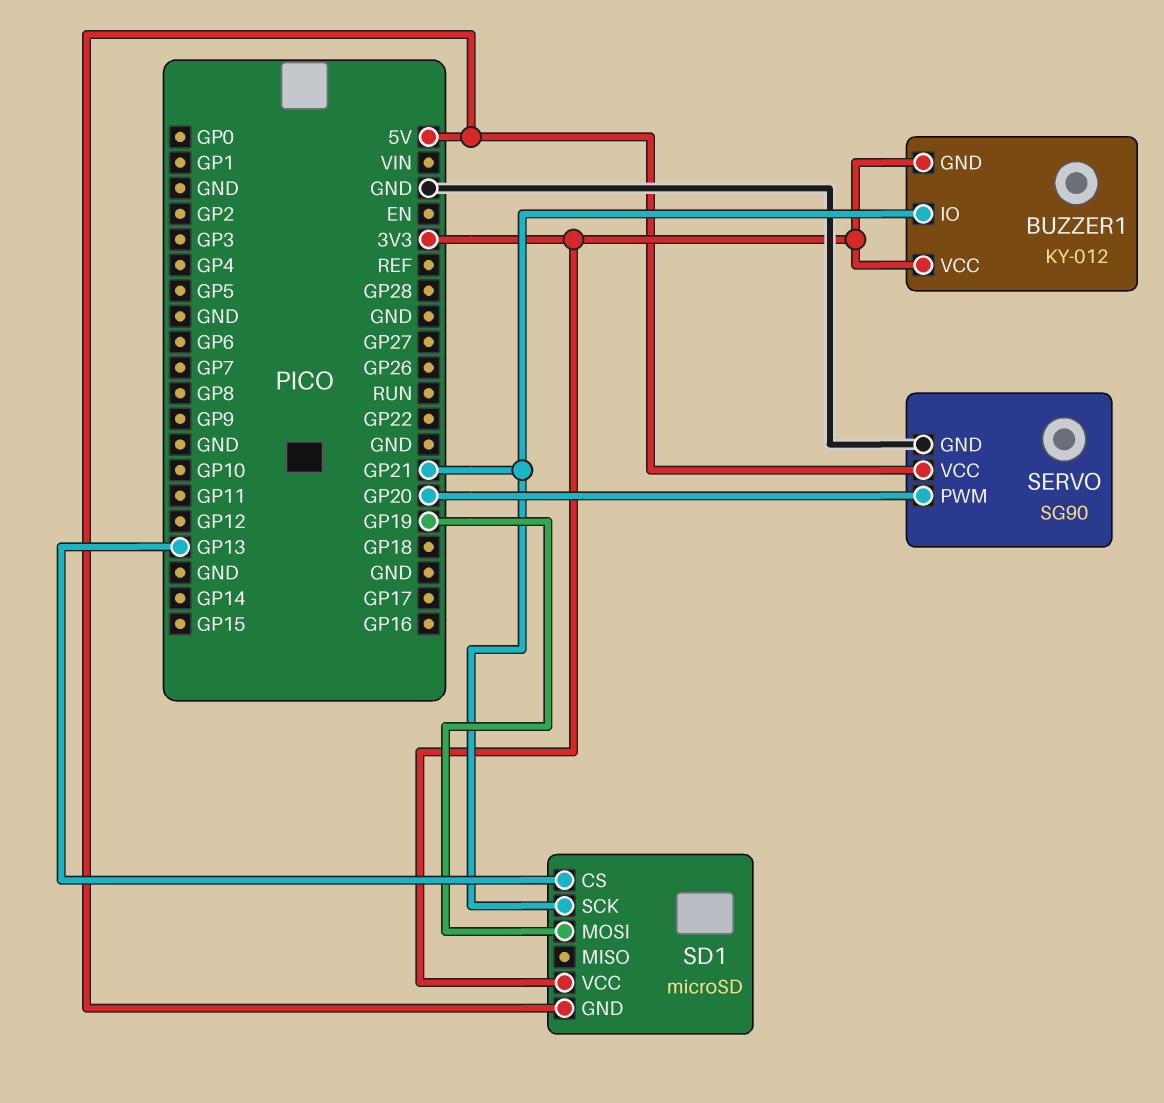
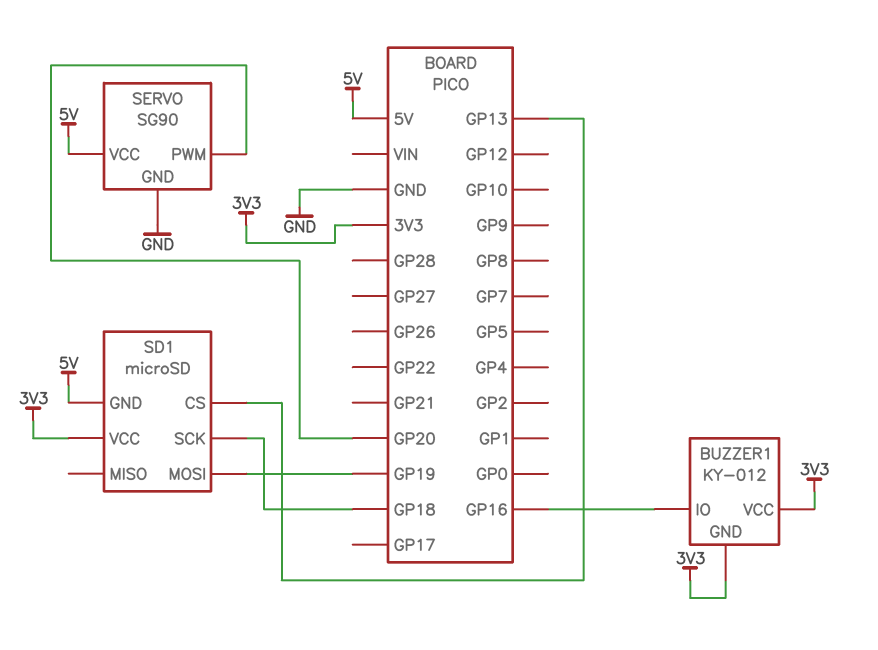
BUZZER1 pin IO: GP21 -> GP16
SD1 pin SCK: GP21 -> GP18

